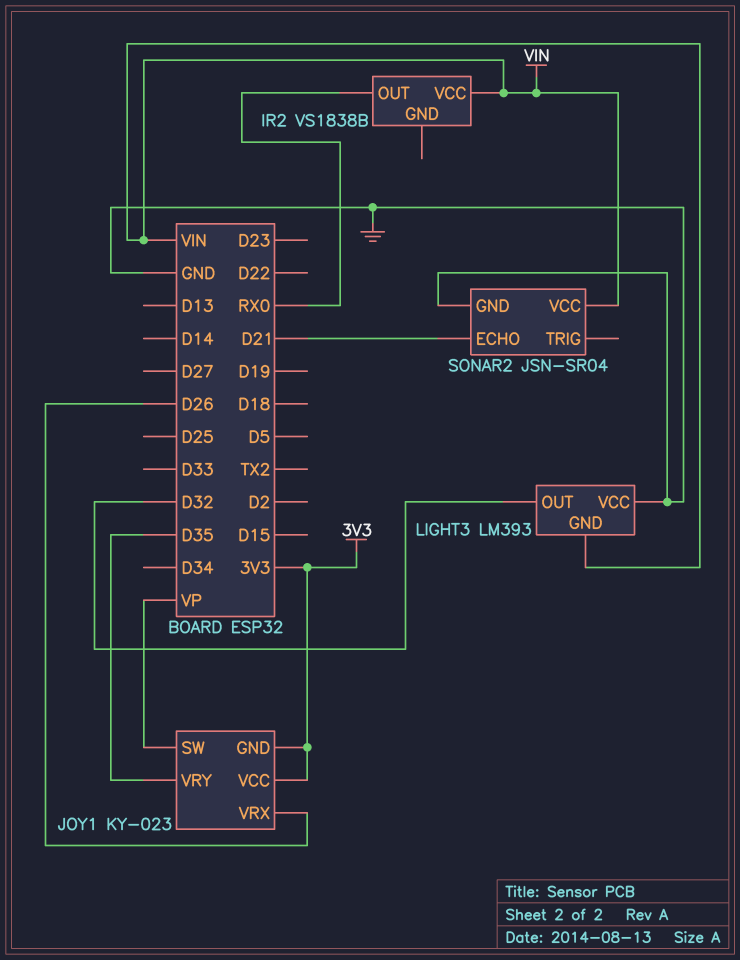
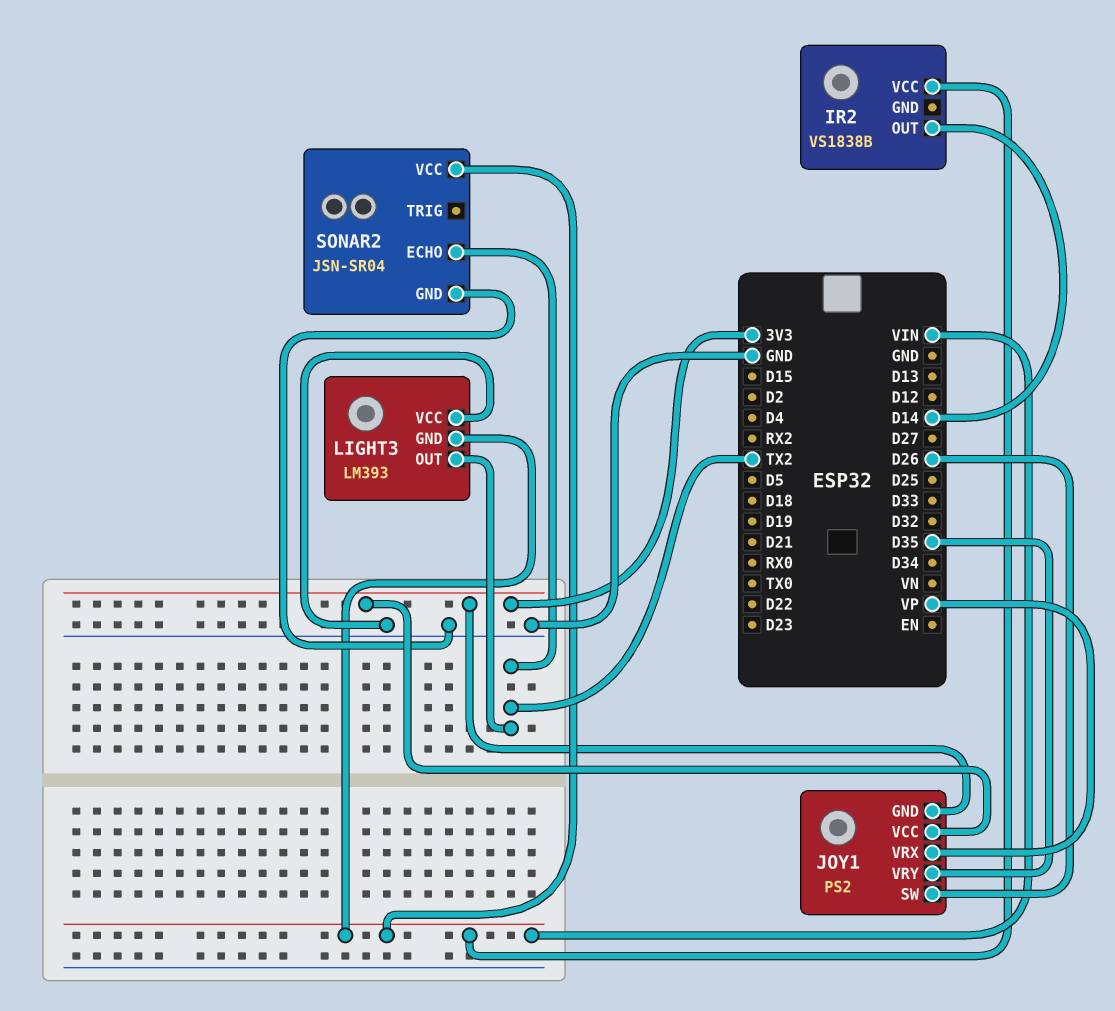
IR2 pin OUT: RX0 -> D14
JOY1: KY-023 -> PS2
JOY1 pin SW: VP -> D26
JOY1 pin VRX: D26 -> VP
LIGHT3 pin OUT: D32 -> TX2
SONAR2 pin ECHO: D21 -> TX2

